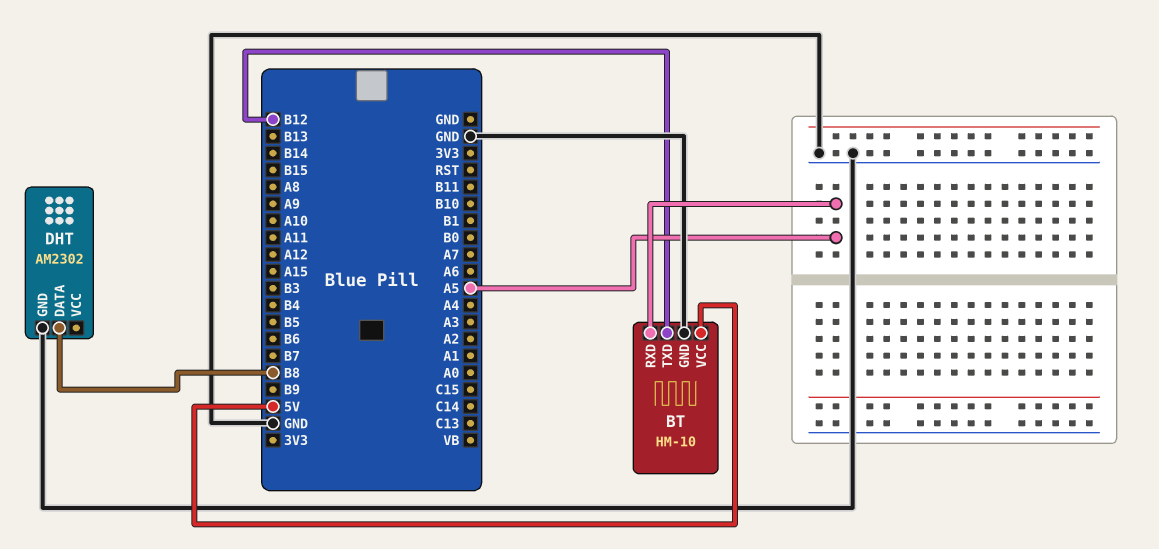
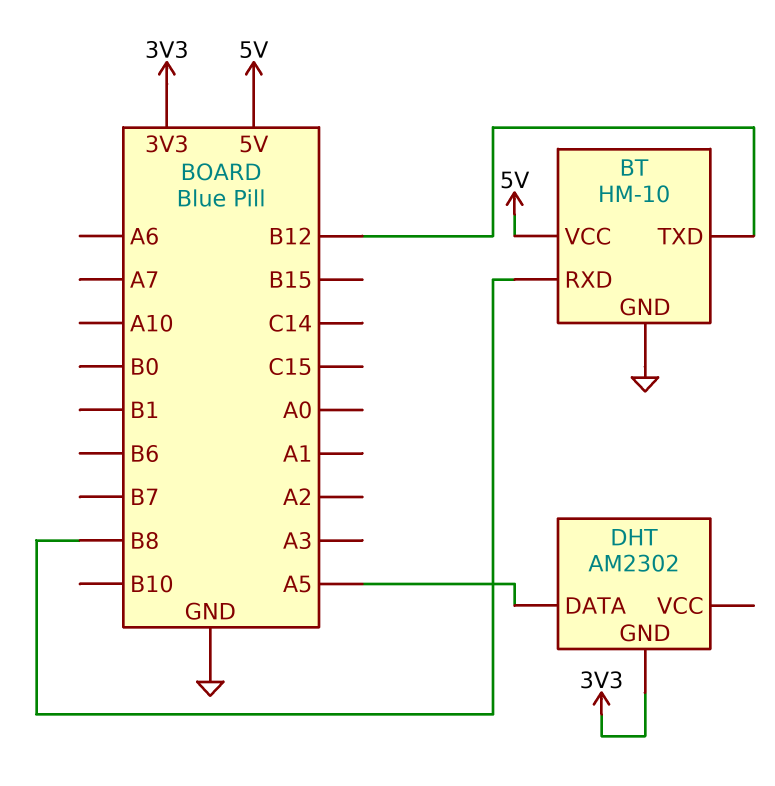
BT pin RXD: A5 -> B8
DHT pin DATA: B8 -> A5
DHT pin GND: GND -> 3V3

